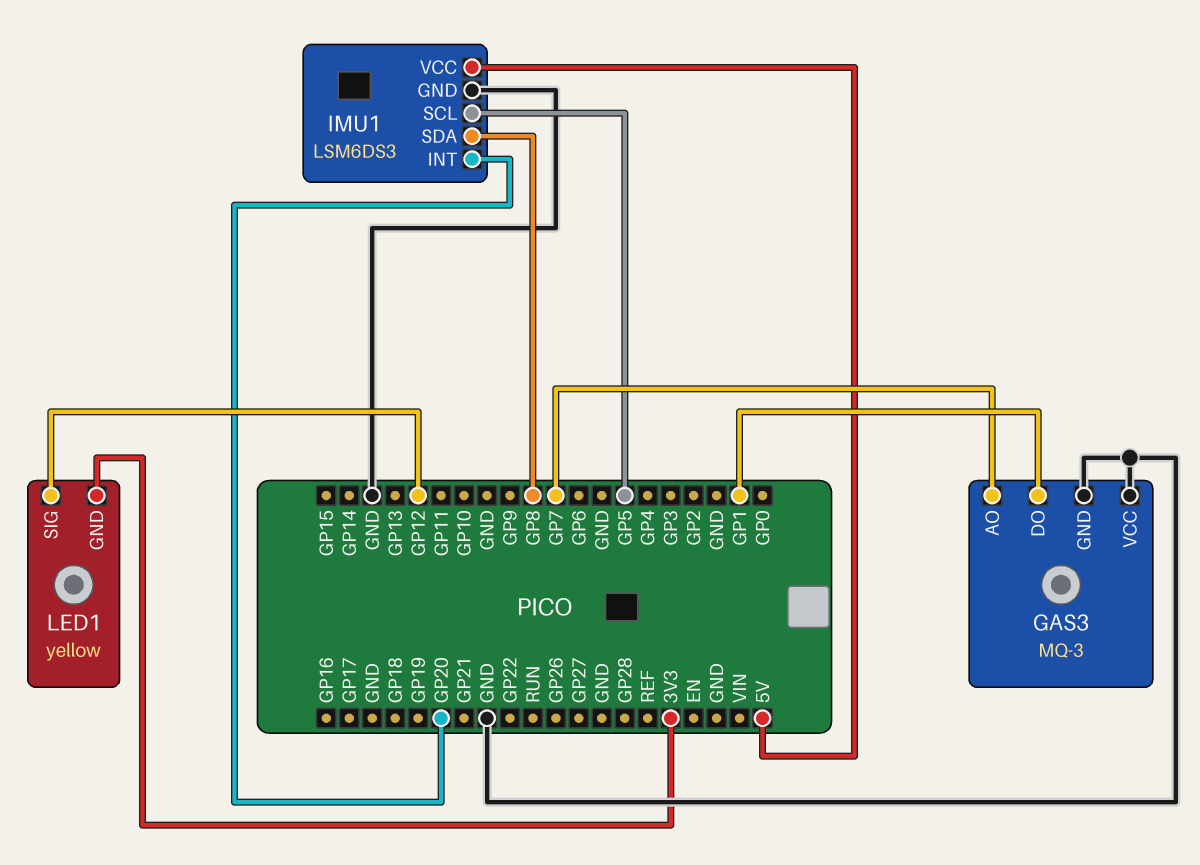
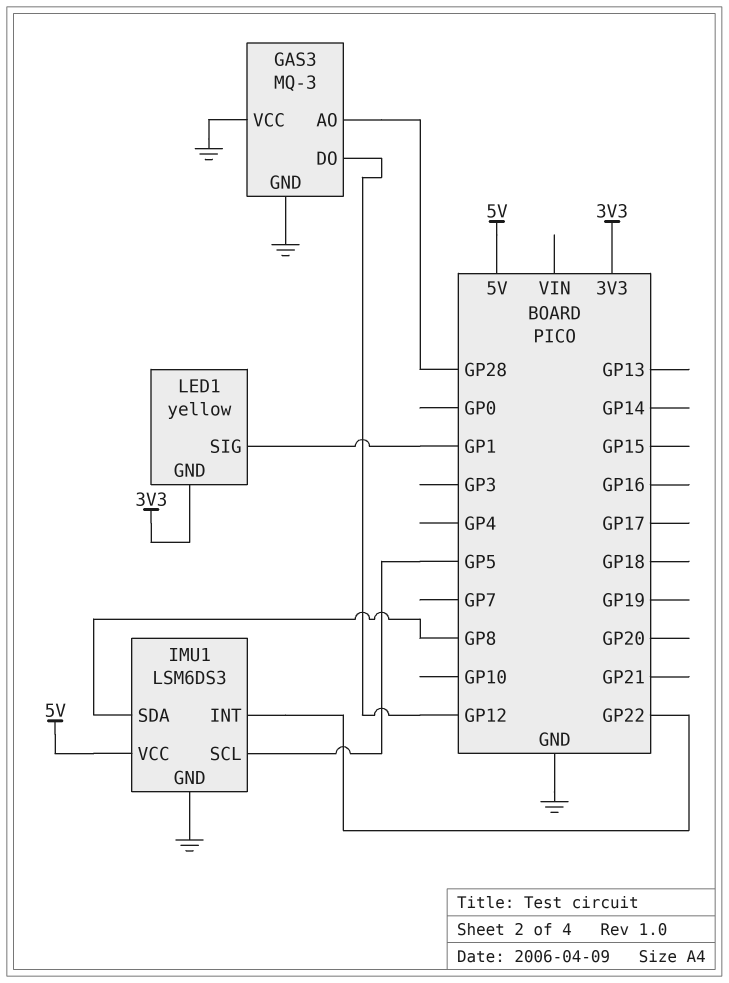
GAS3 pin AO: GP7 -> GP28
GAS3 pin DO: GP1 -> GP12
IMU1 pin INT: GP20 -> GP22
LED1 pin SIG: GP12 -> GP1

